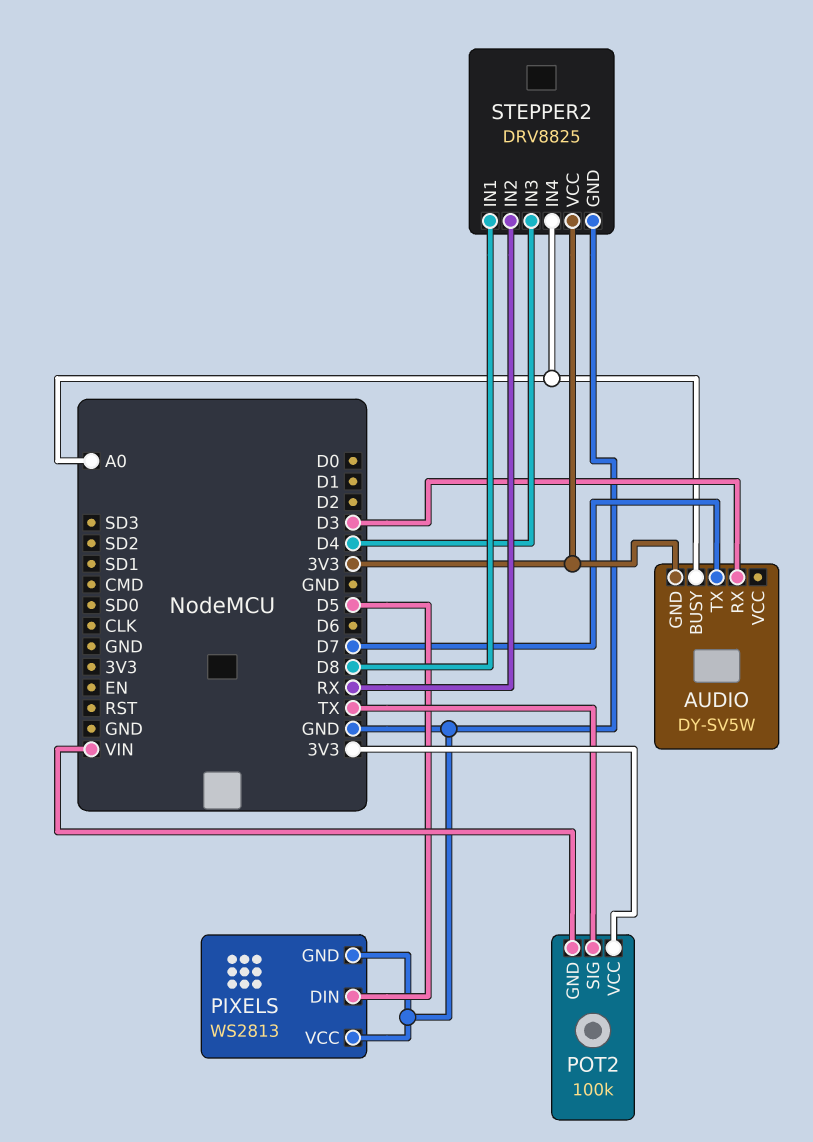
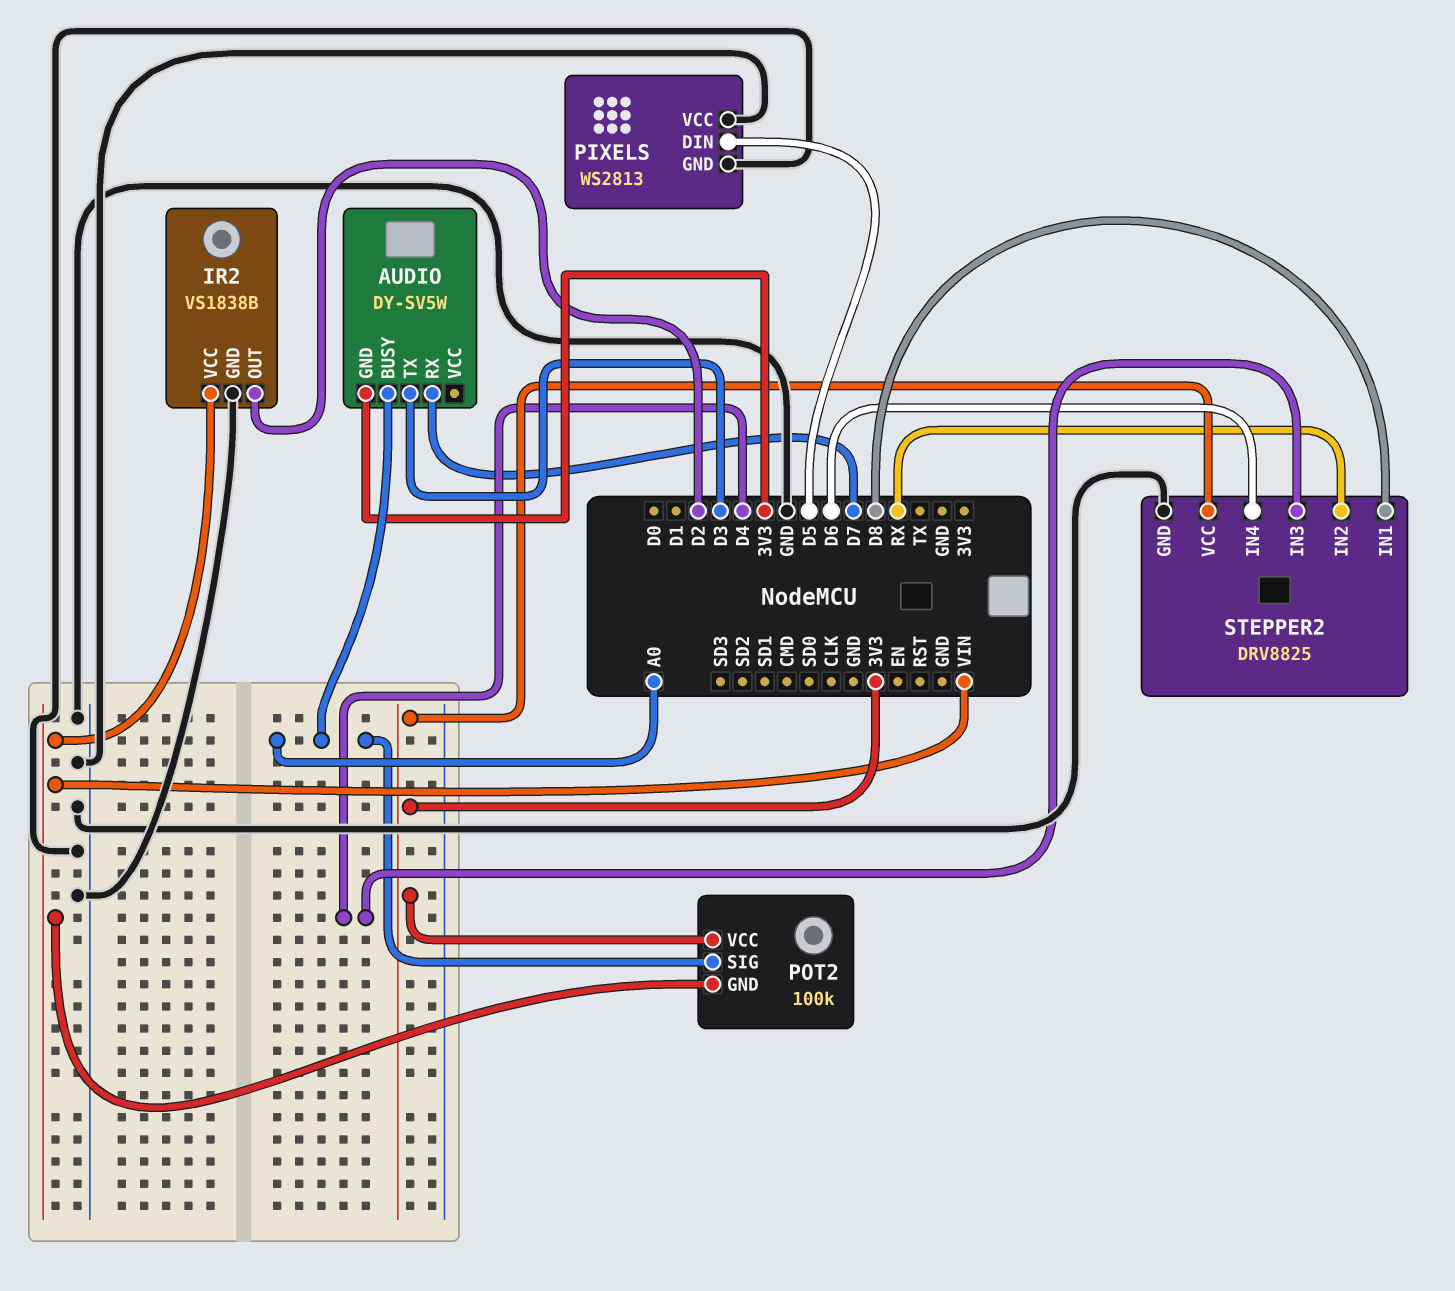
AUDIO pin RX: D3 -> D7
AUDIO pin TX: D7 -> D3
IR2: none -> VS1838B
IR2 pin GND: none -> GND
IR2 pin OUT: none -> D2
IR2 pin VCC: none -> VIN
POT2 pin SIG: TX -> A0
STEPPER2 pin IN4: A0 -> D6

